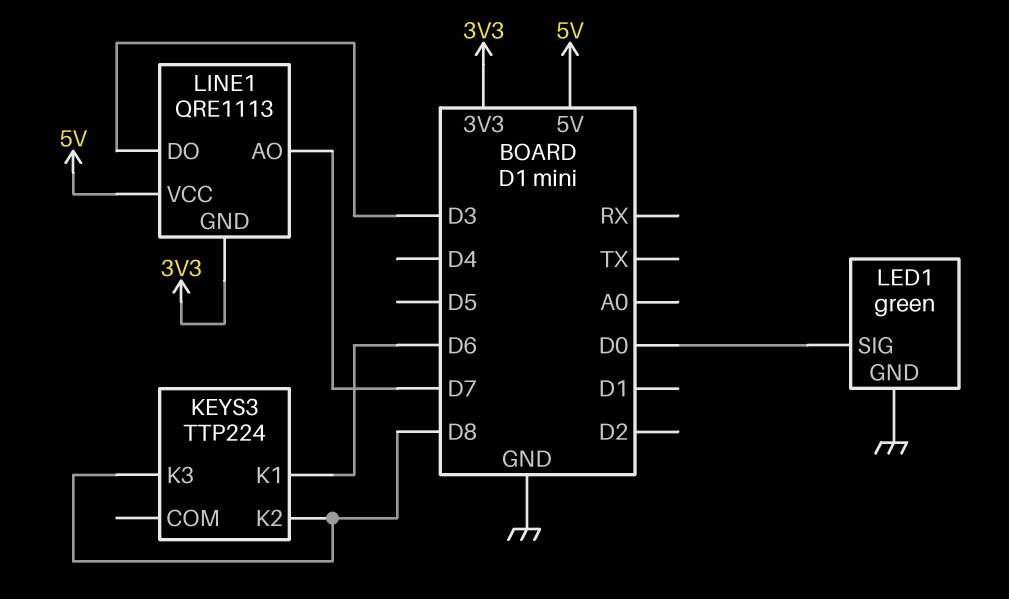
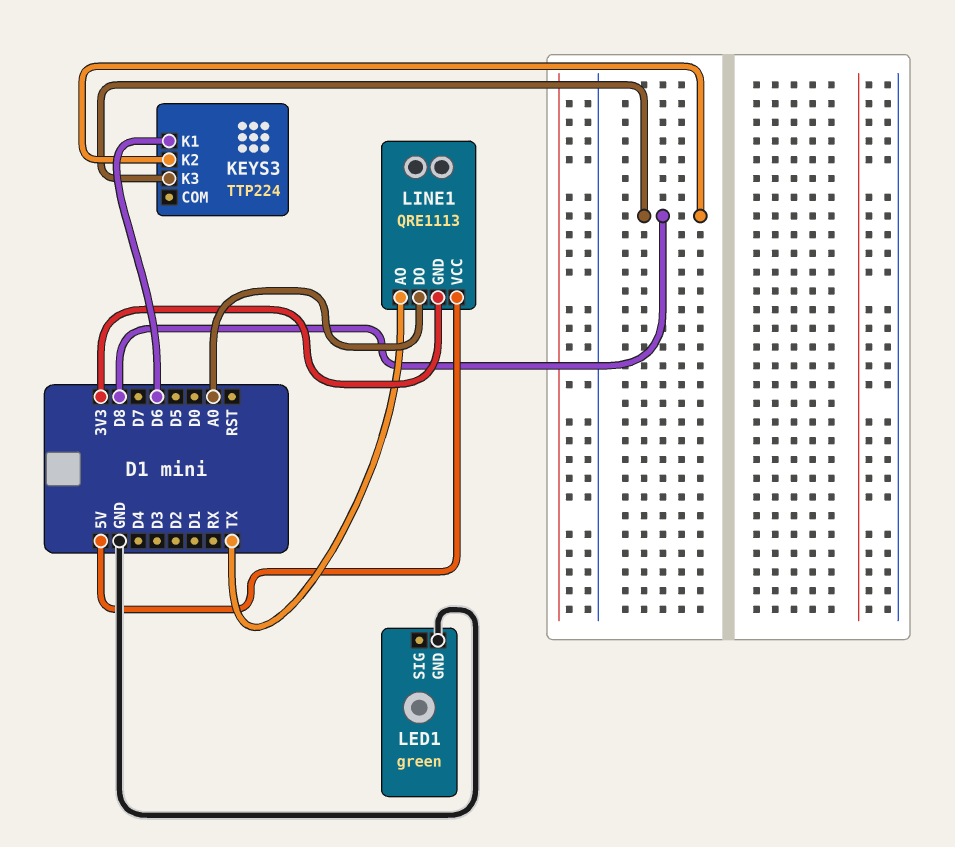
LED1 pin SIG: D0 -> none
LINE1 pin AO: D7 -> TX
LINE1 pin DO: D3 -> A0

